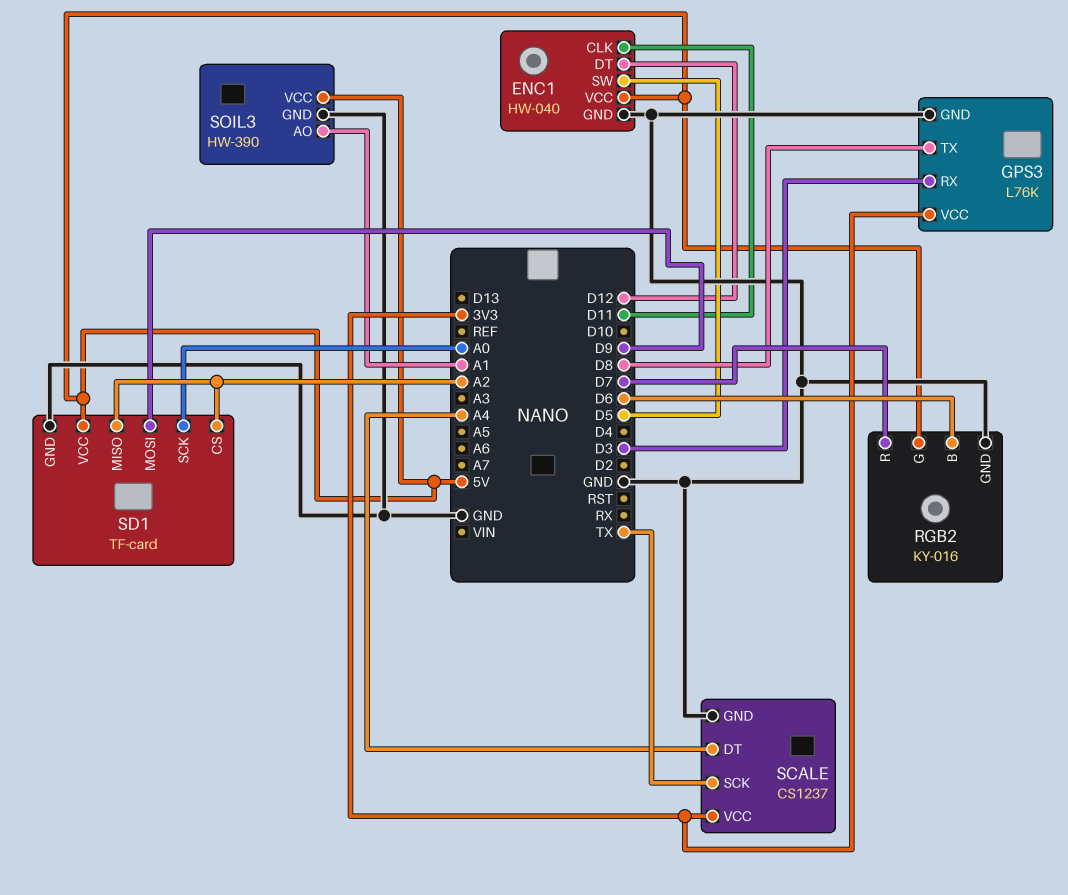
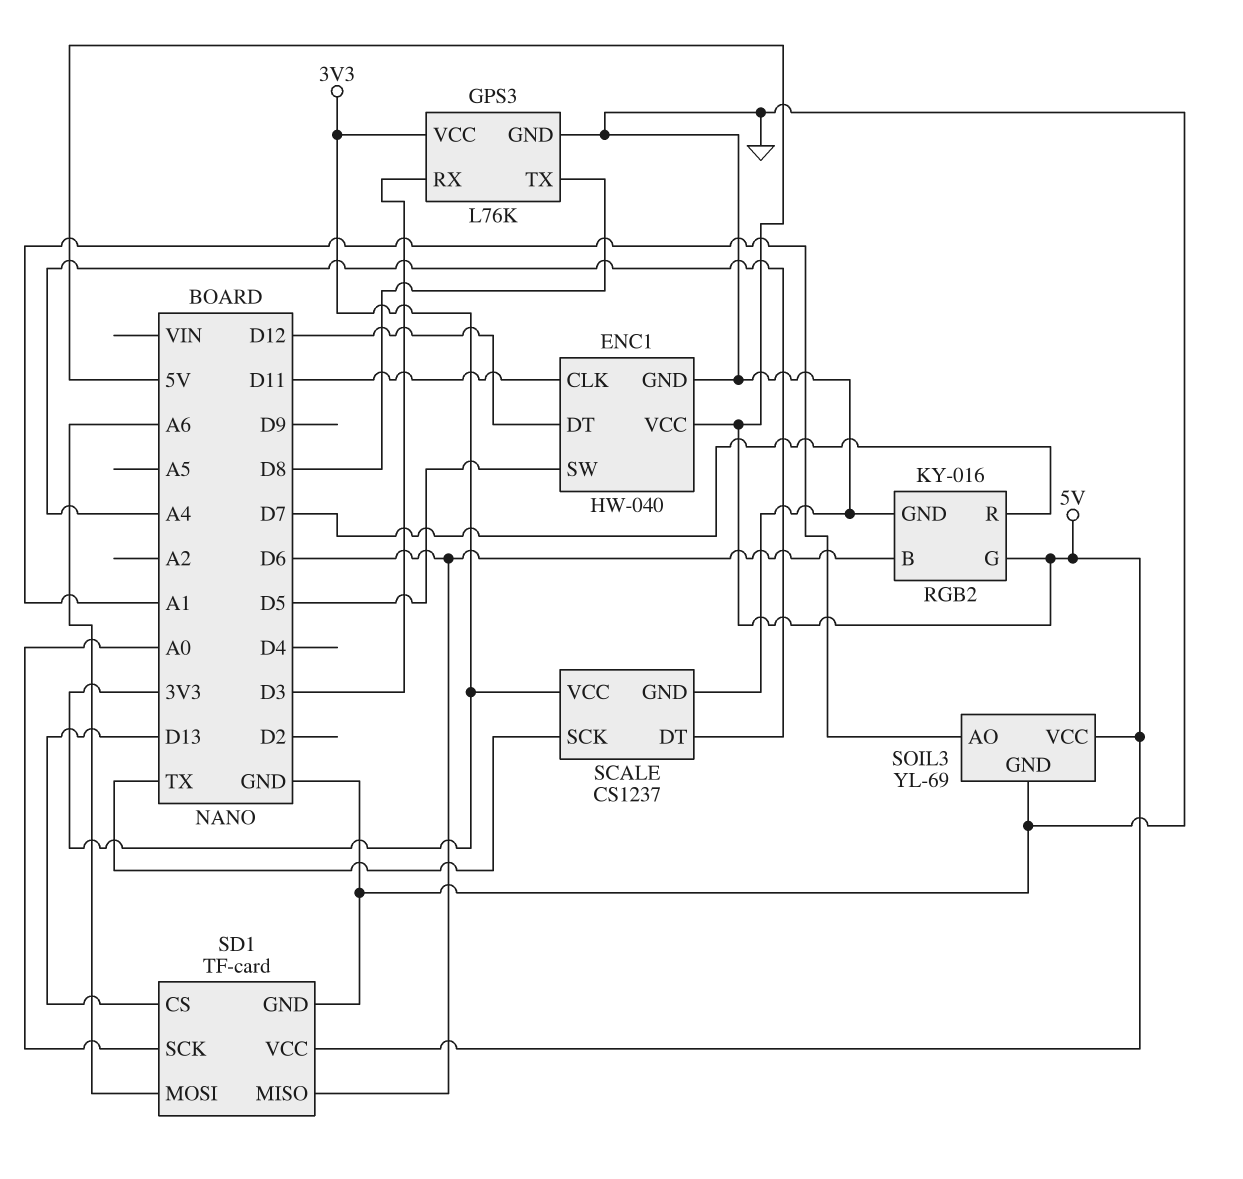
SD1 pin CS: A2 -> D13
SD1 pin MISO: A2 -> D6
SD1 pin MOSI: D9 -> A6
SOIL3: HW-390 -> YL-69

